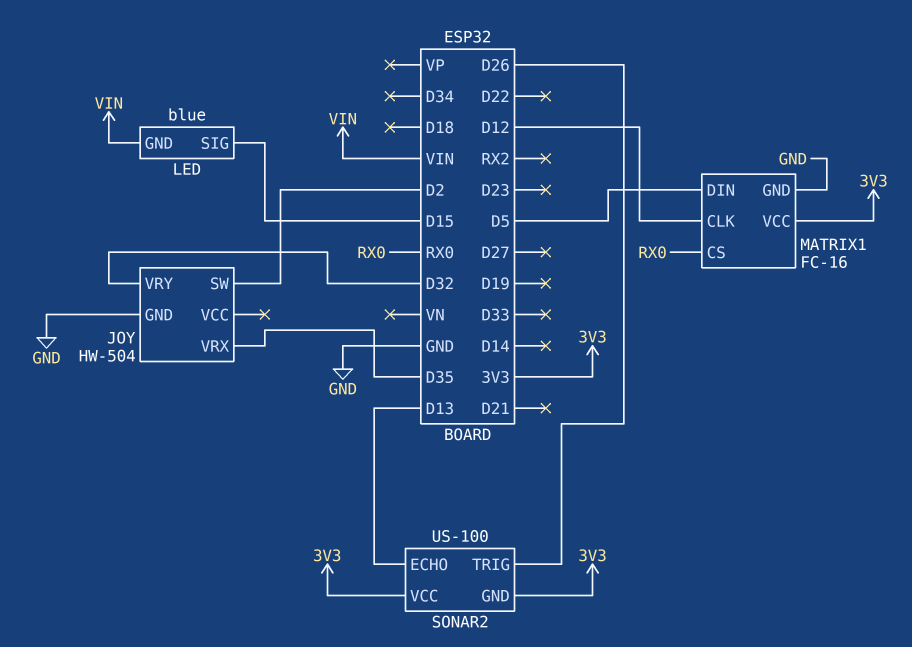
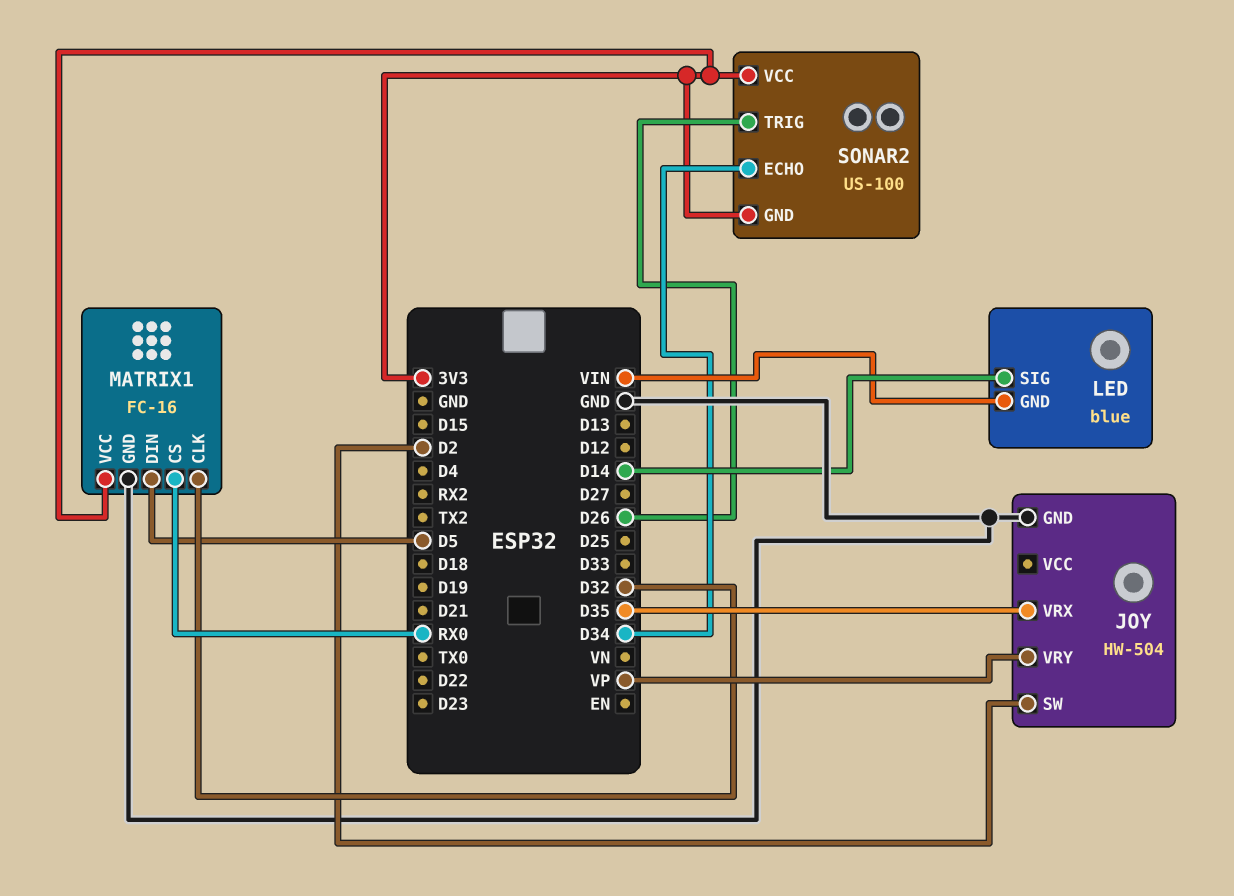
JOY pin VRY: D32 -> VP
LED pin SIG: D15 -> D14
MATRIX1 pin CLK: D12 -> D32
SONAR2 pin ECHO: D13 -> D34

